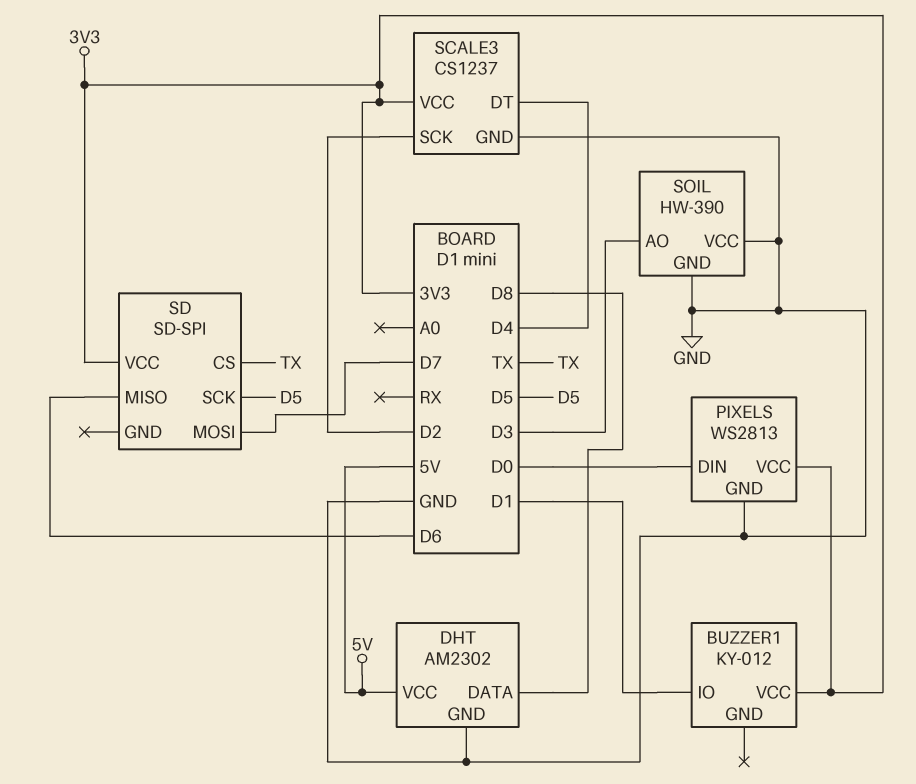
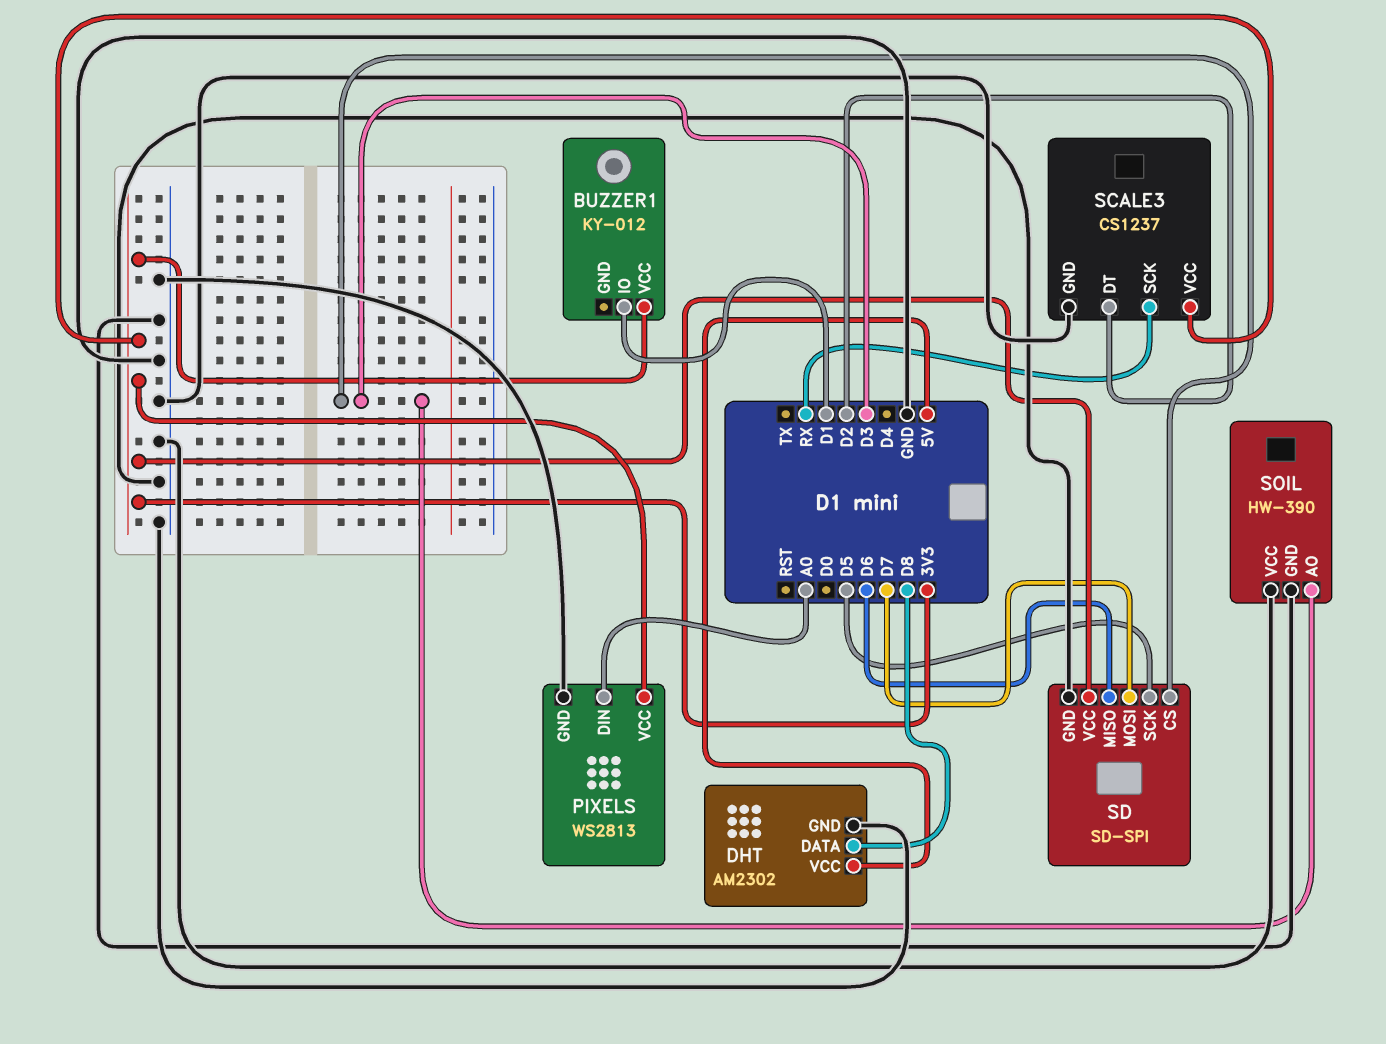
PIXELS pin DIN: D0 -> A0
SCALE3 pin DT: D4 -> D2
SCALE3 pin SCK: D2 -> RX
SD pin CS: TX -> D3
SD pin GND: none -> GND

